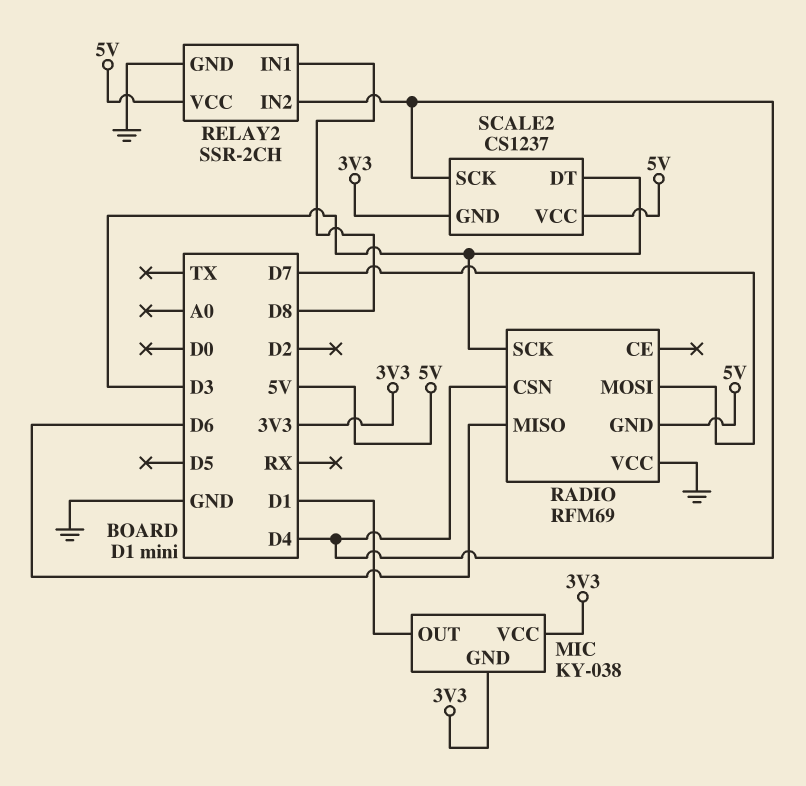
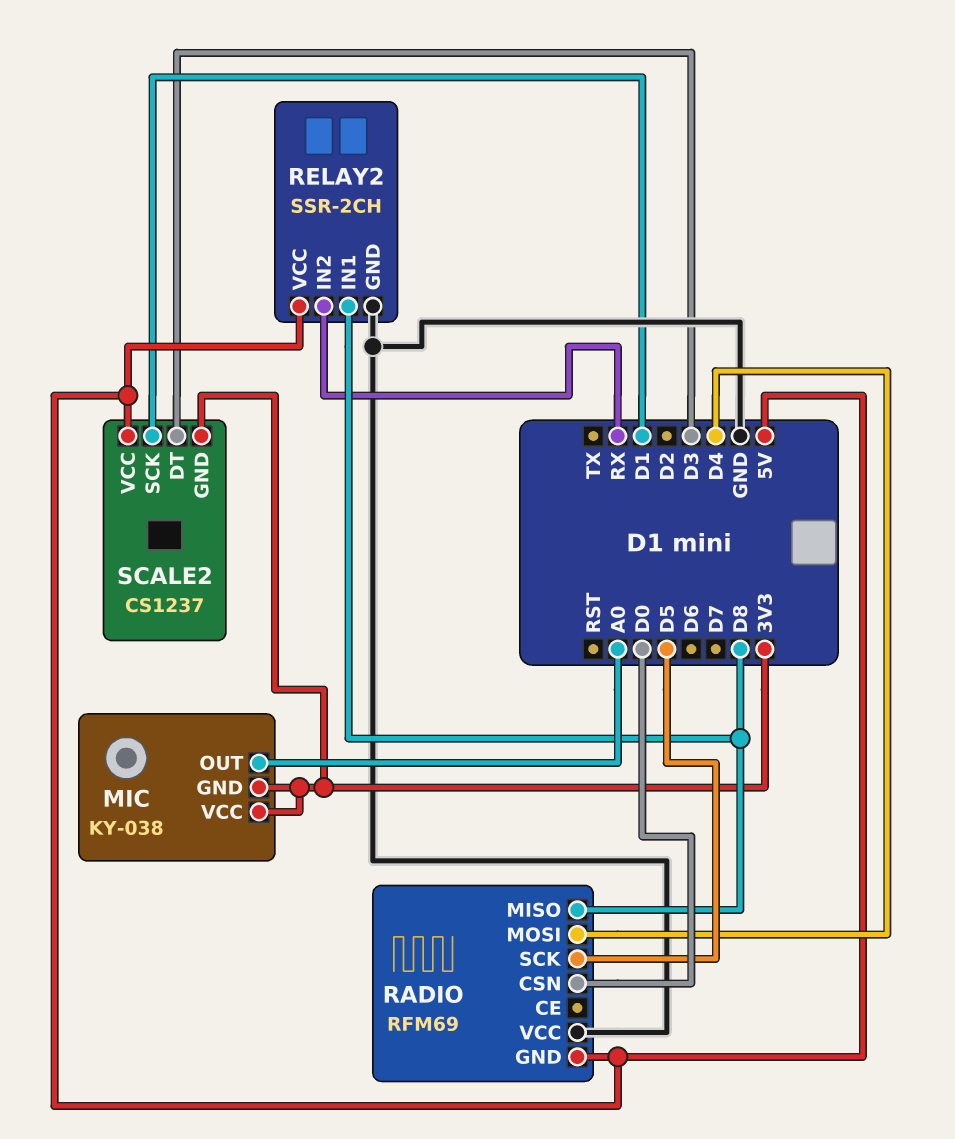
MIC pin OUT: D1 -> A0
RADIO pin CSN: D4 -> D0
RADIO pin MISO: D6 -> D8
RADIO pin MOSI: D7 -> D4
RADIO pin SCK: D3 -> D5
RELAY2 pin IN2: D4 -> RX
SCALE2 pin SCK: D4 -> D1

